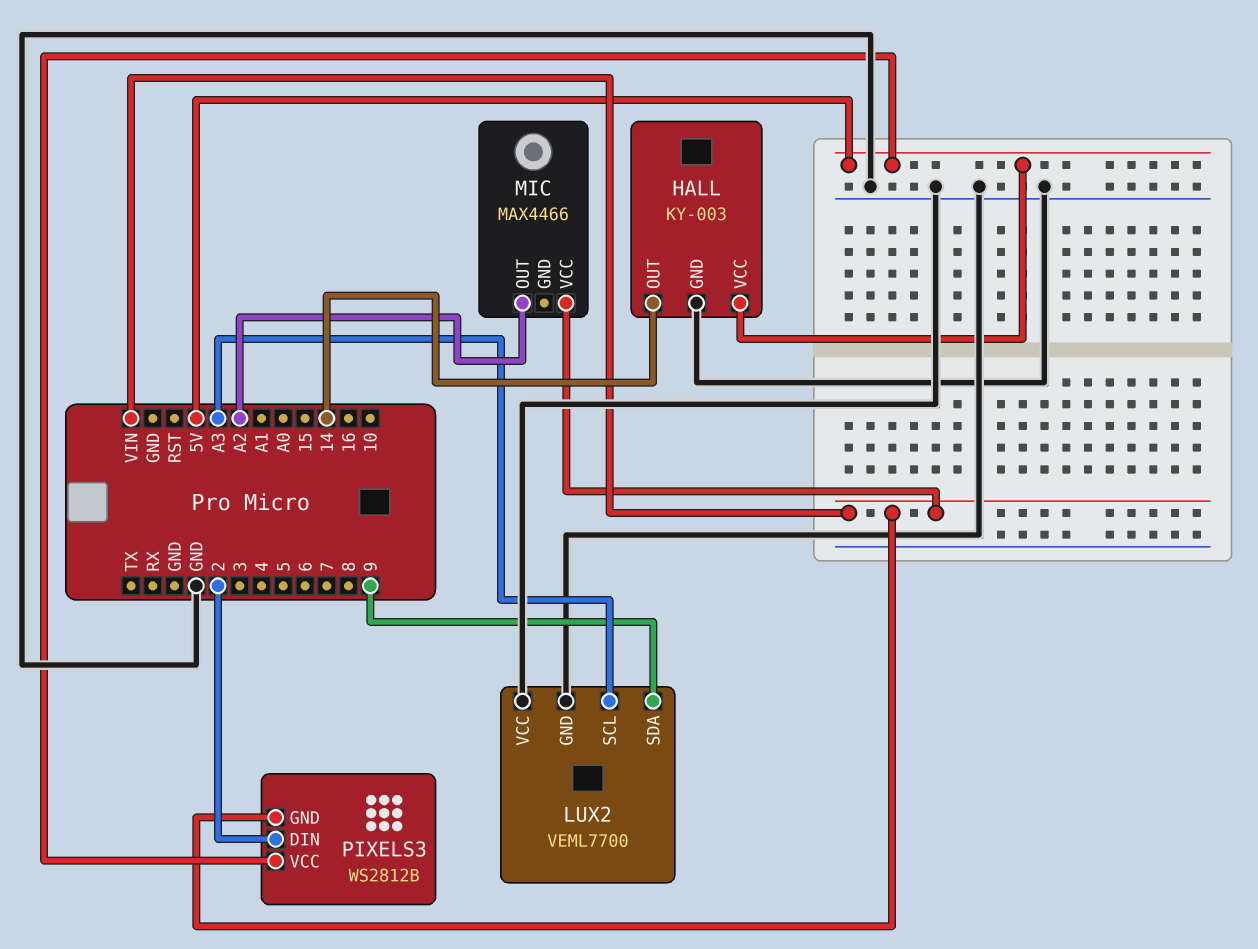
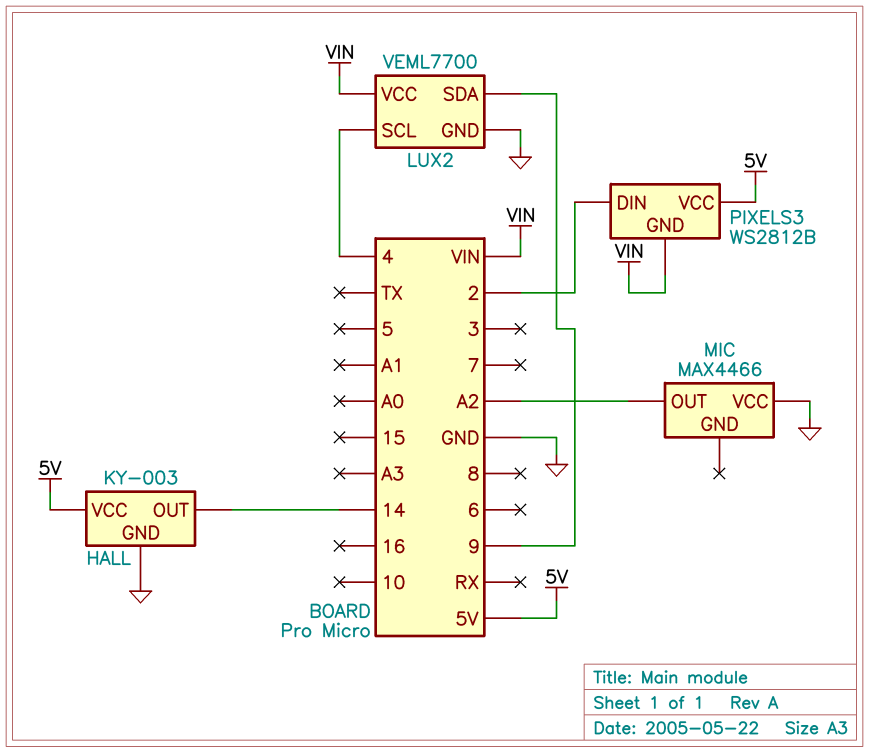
LUX2 pin SCL: A3 -> 4
LUX2 pin VCC: GND -> VIN
MIC pin VCC: VIN -> GND

